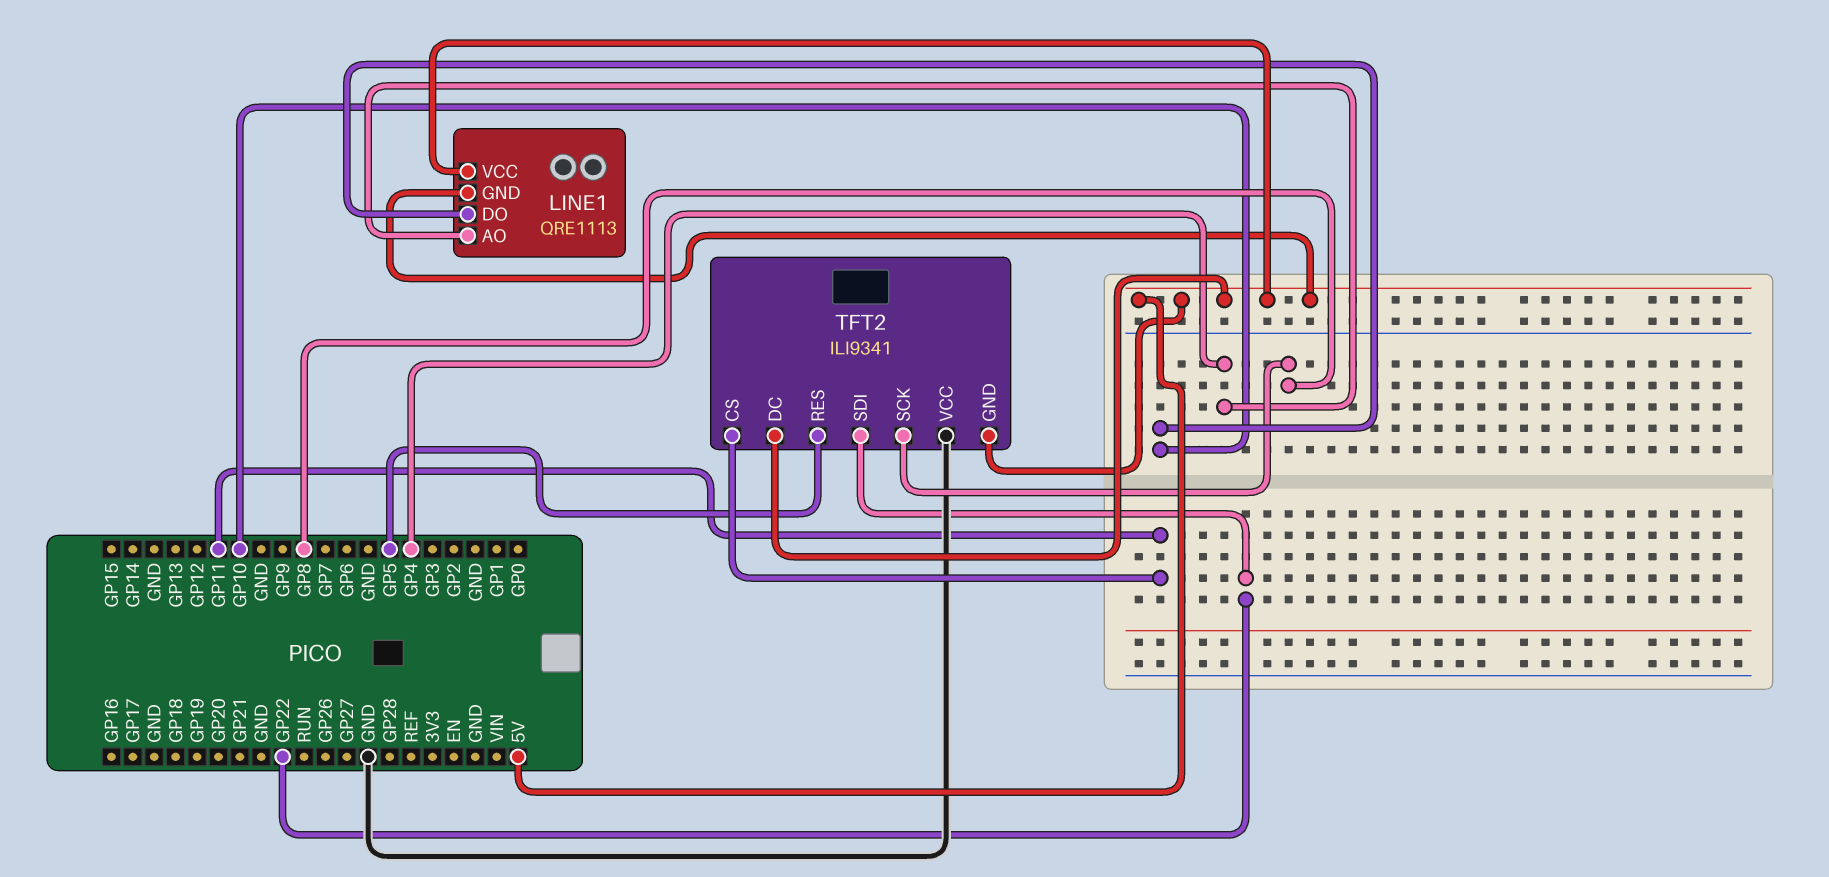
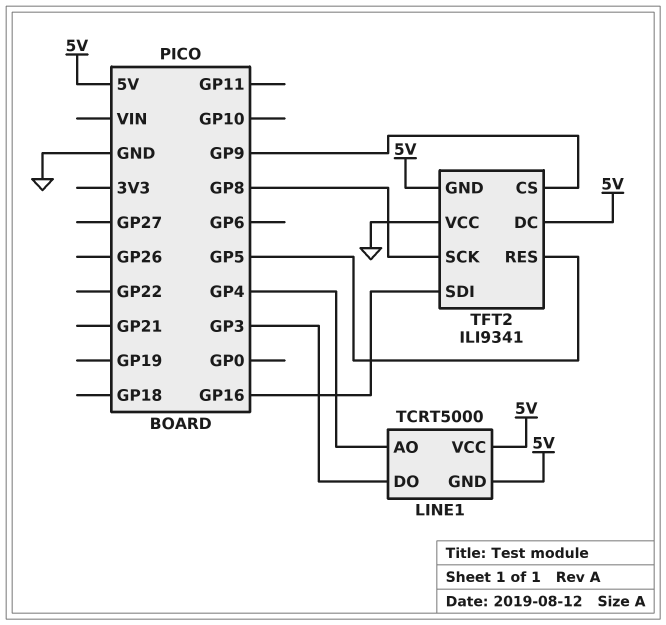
LINE1: QRE1113 -> TCRT5000
LINE1 pin DO: GP10 -> GP3
TFT2 pin CS: GP11 -> GP9
TFT2 pin SDI: GP22 -> GP16

